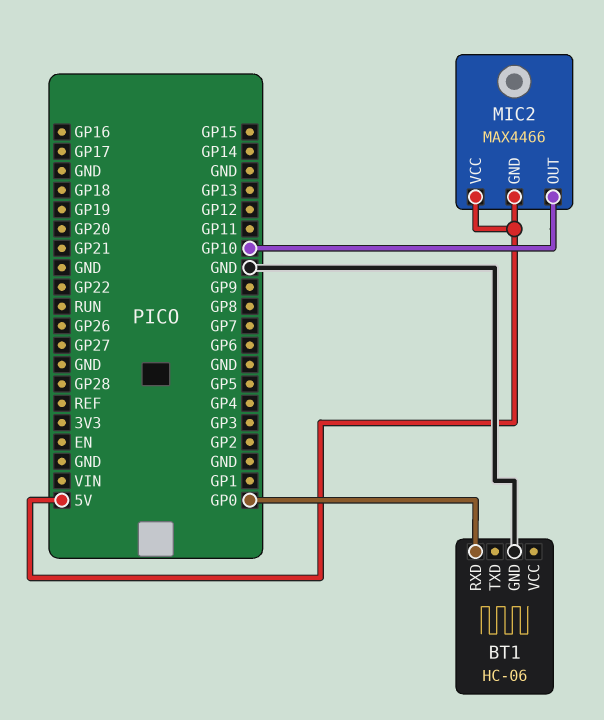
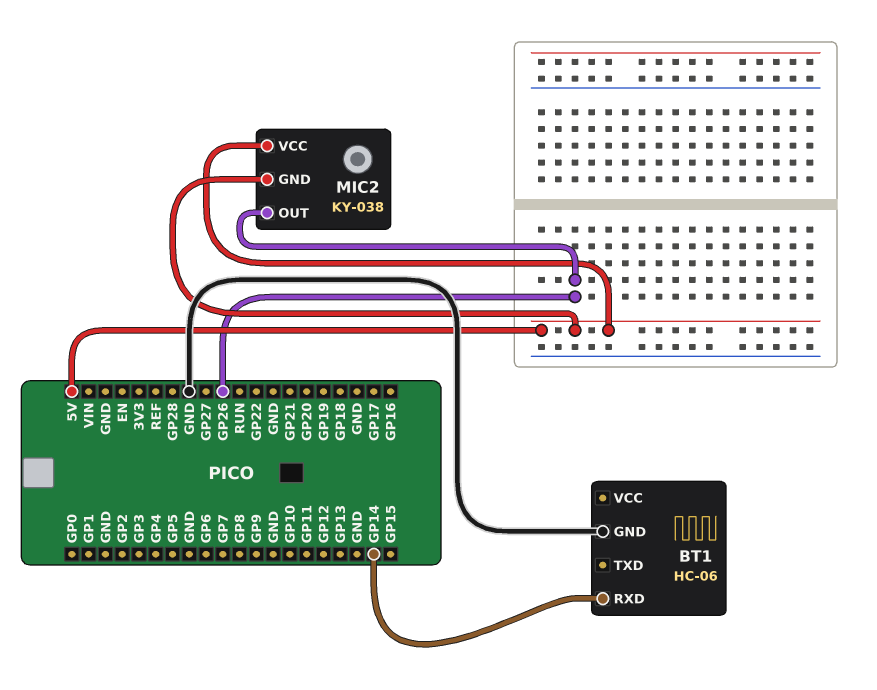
BT1 pin RXD: GP0 -> GP14
MIC2: MAX4466 -> KY-038
MIC2 pin OUT: GP10 -> GP26

